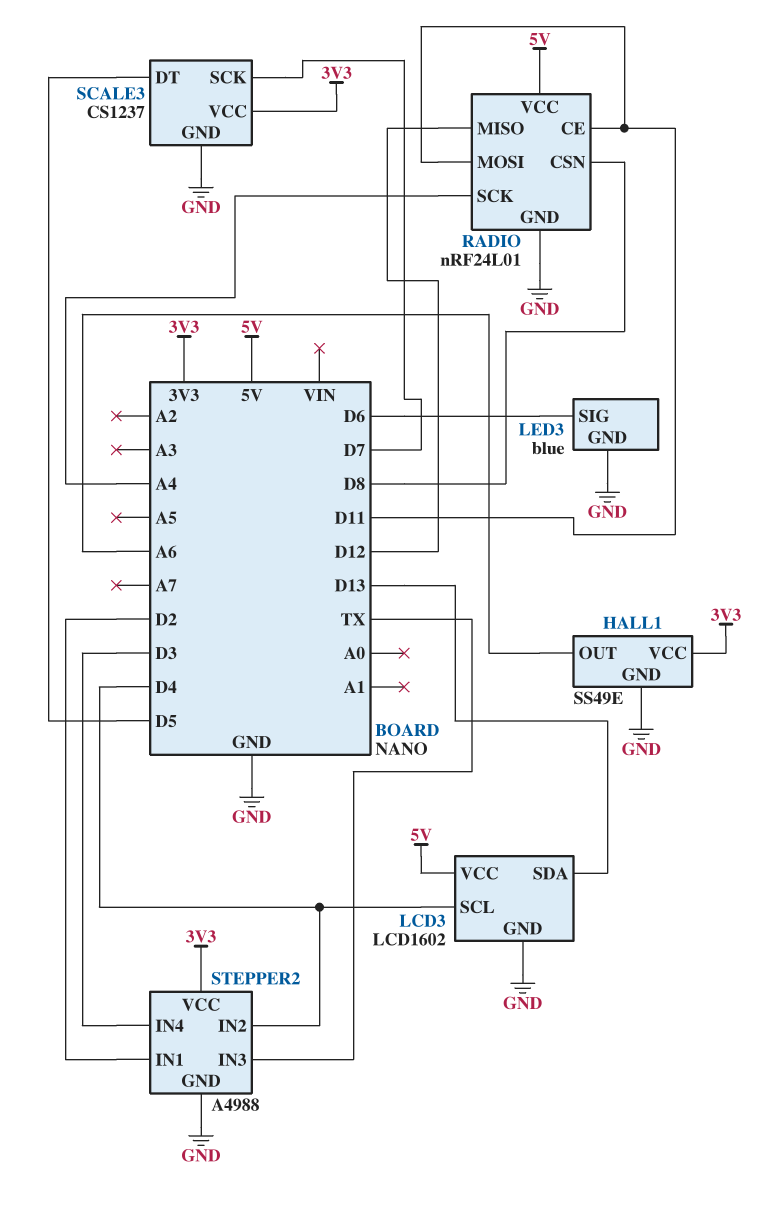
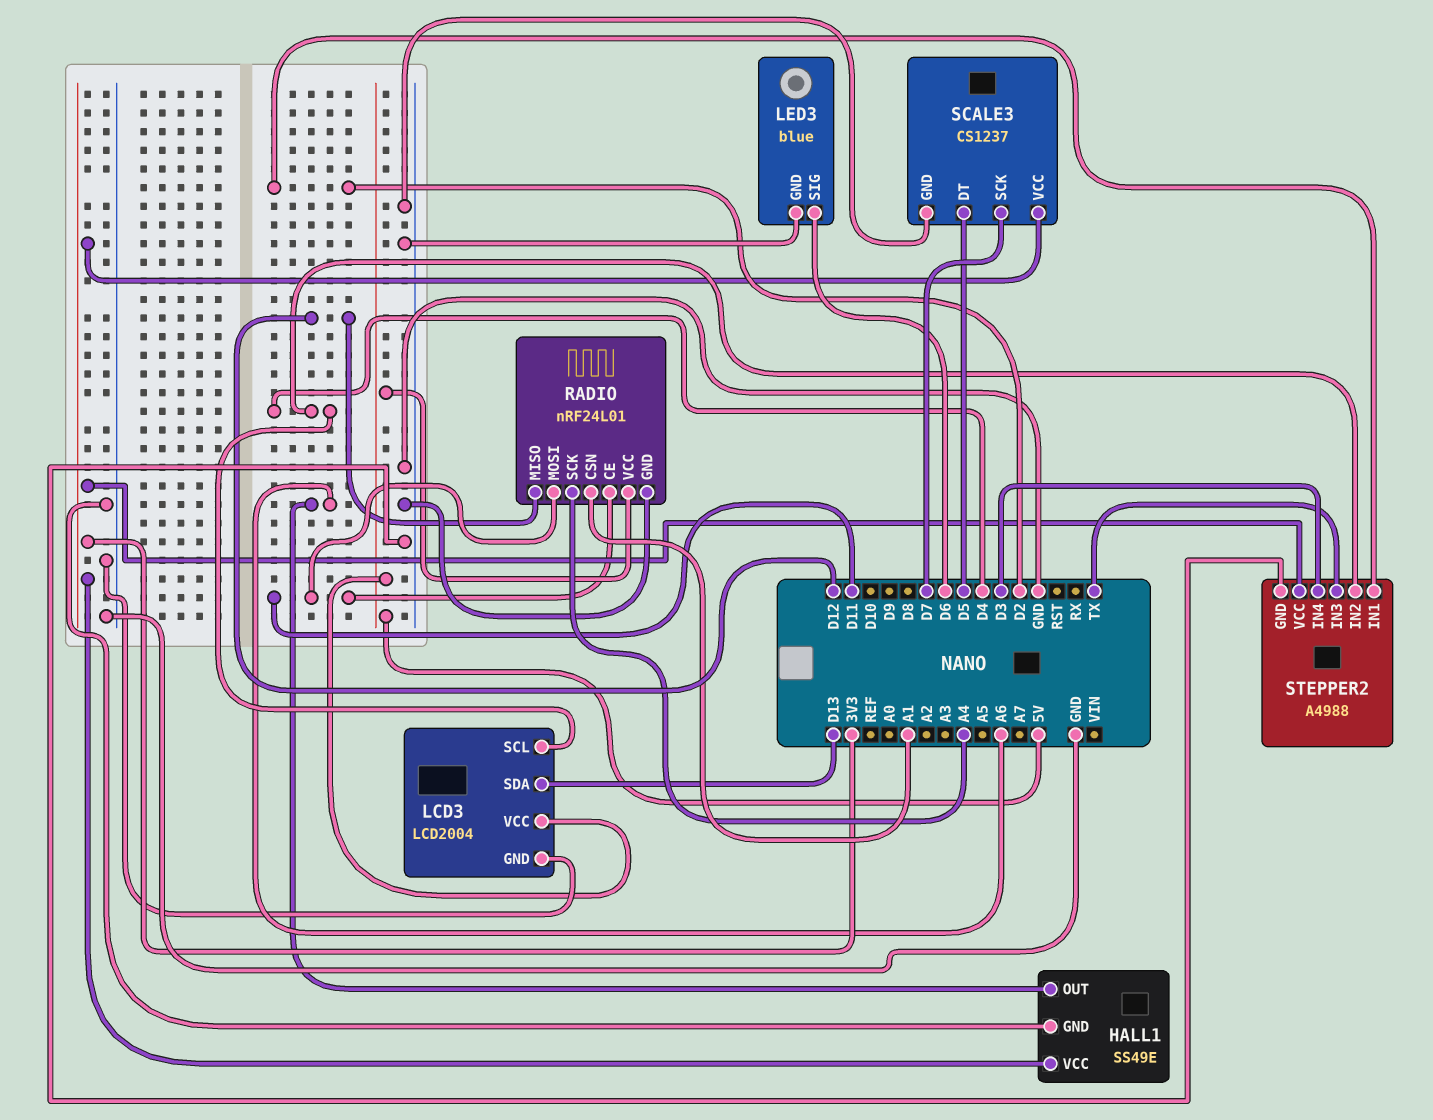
LCD3: LCD1602 -> LCD2004
RADIO pin CSN: D8 -> A1

